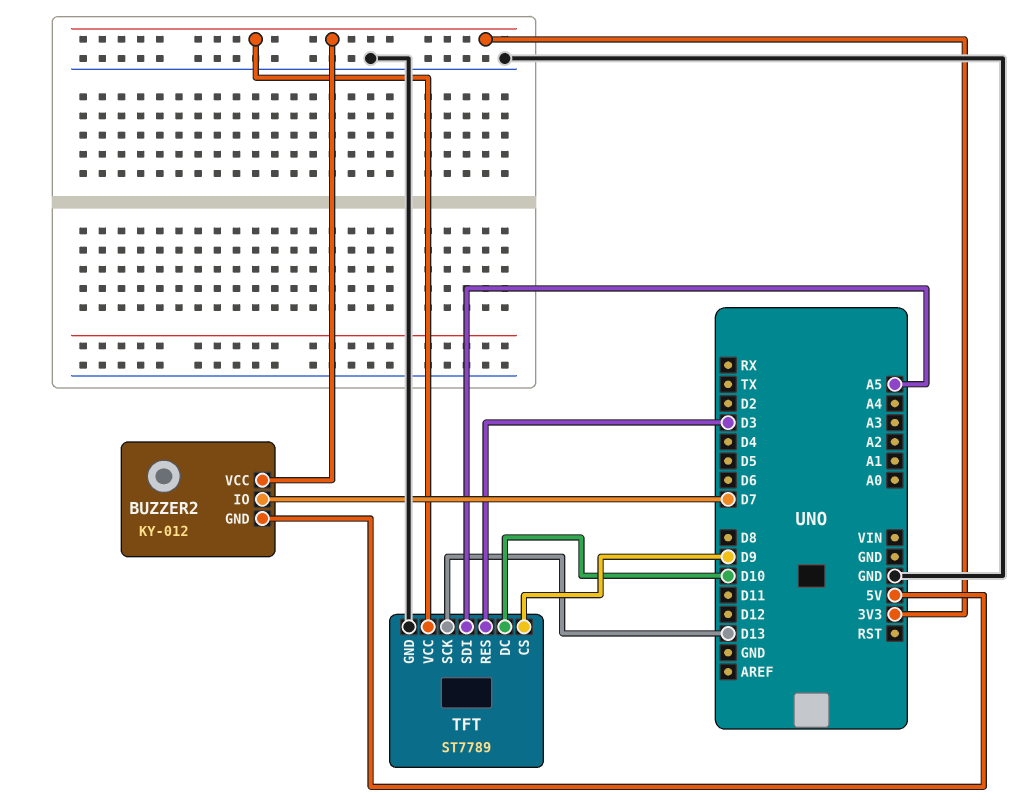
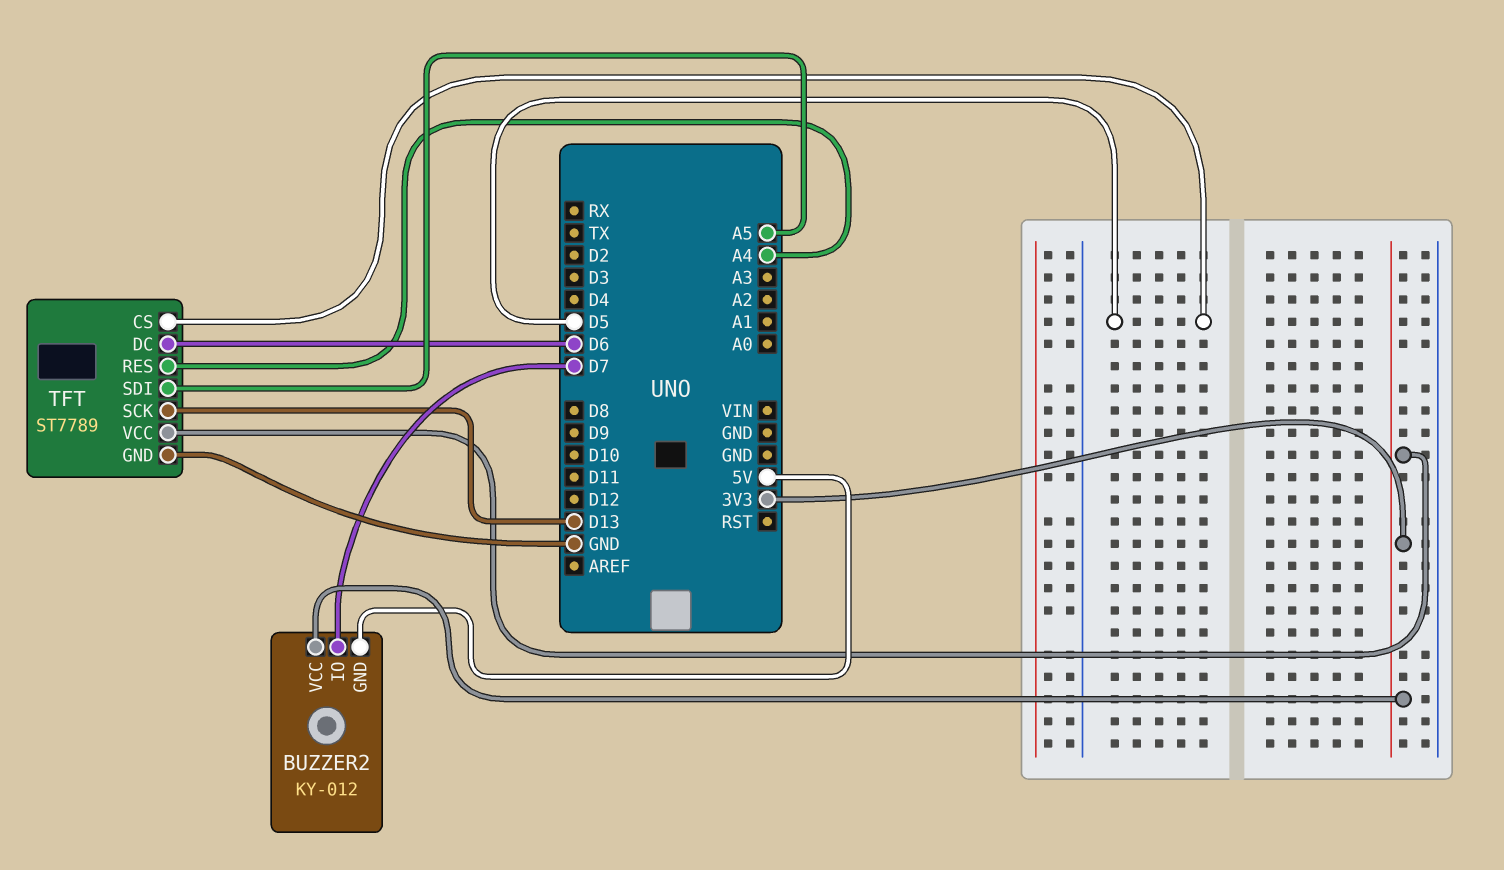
TFT pin CS: D9 -> D5
TFT pin DC: D10 -> D6
TFT pin RES: D3 -> A4

